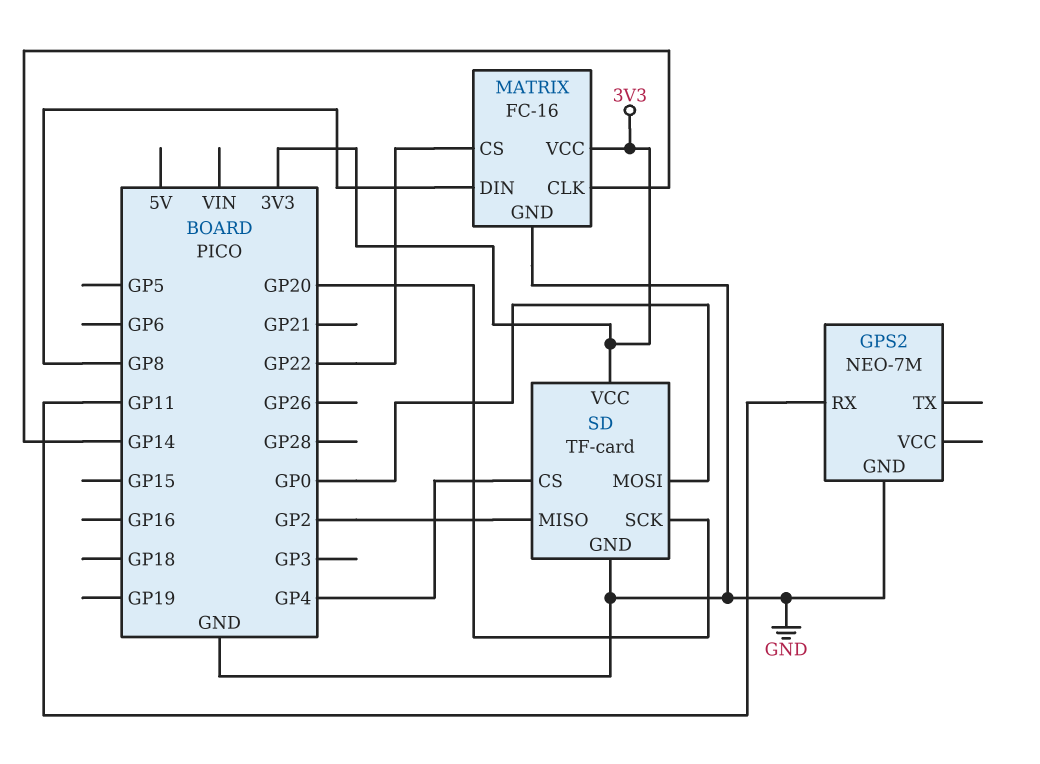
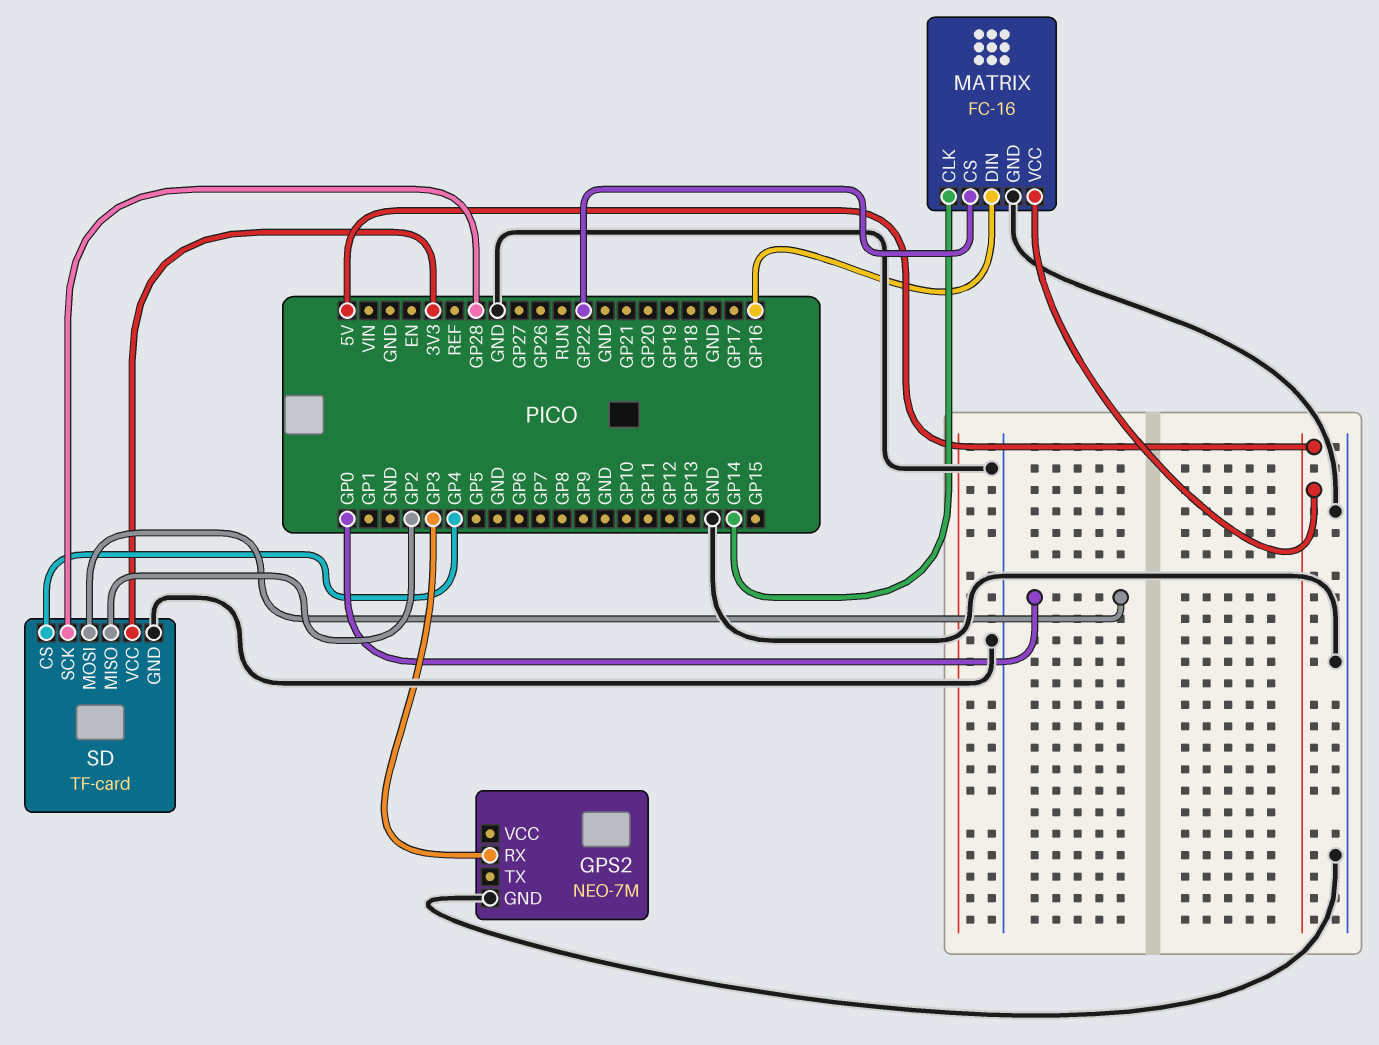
GPS2 pin RX: GP11 -> GP3
MATRIX pin DIN: GP8 -> GP16
MATRIX pin VCC: 3V3 -> 5V
SD pin SCK: GP20 -> GP28

